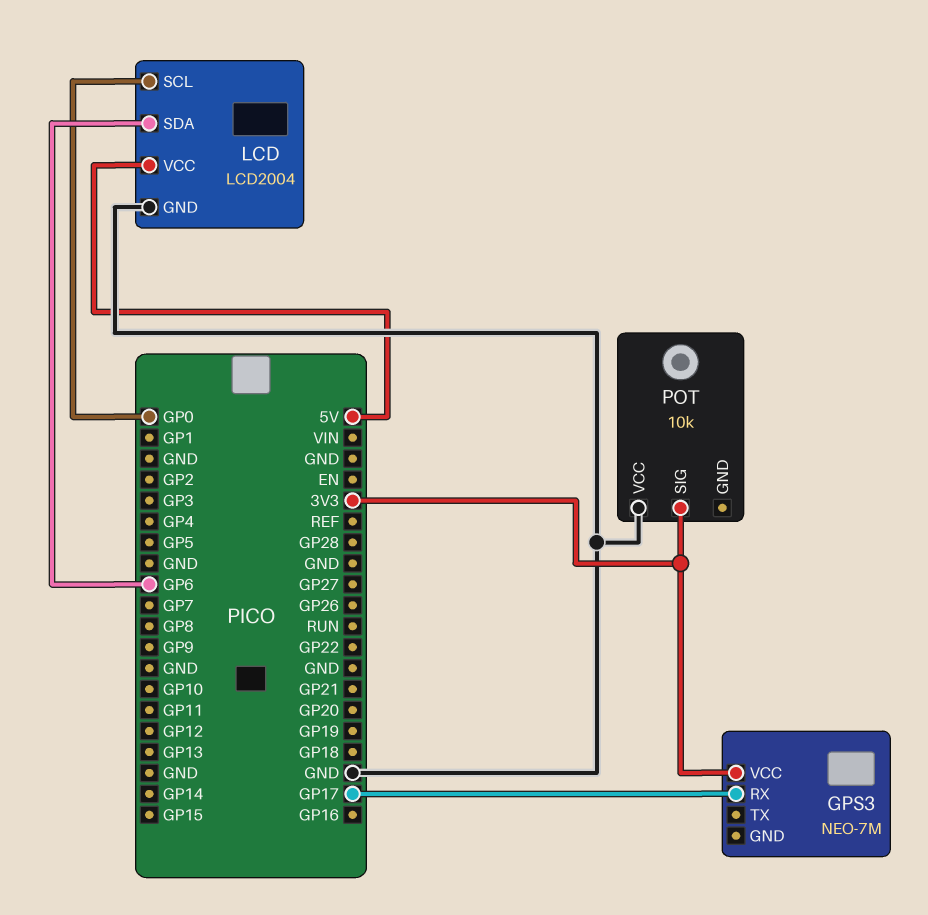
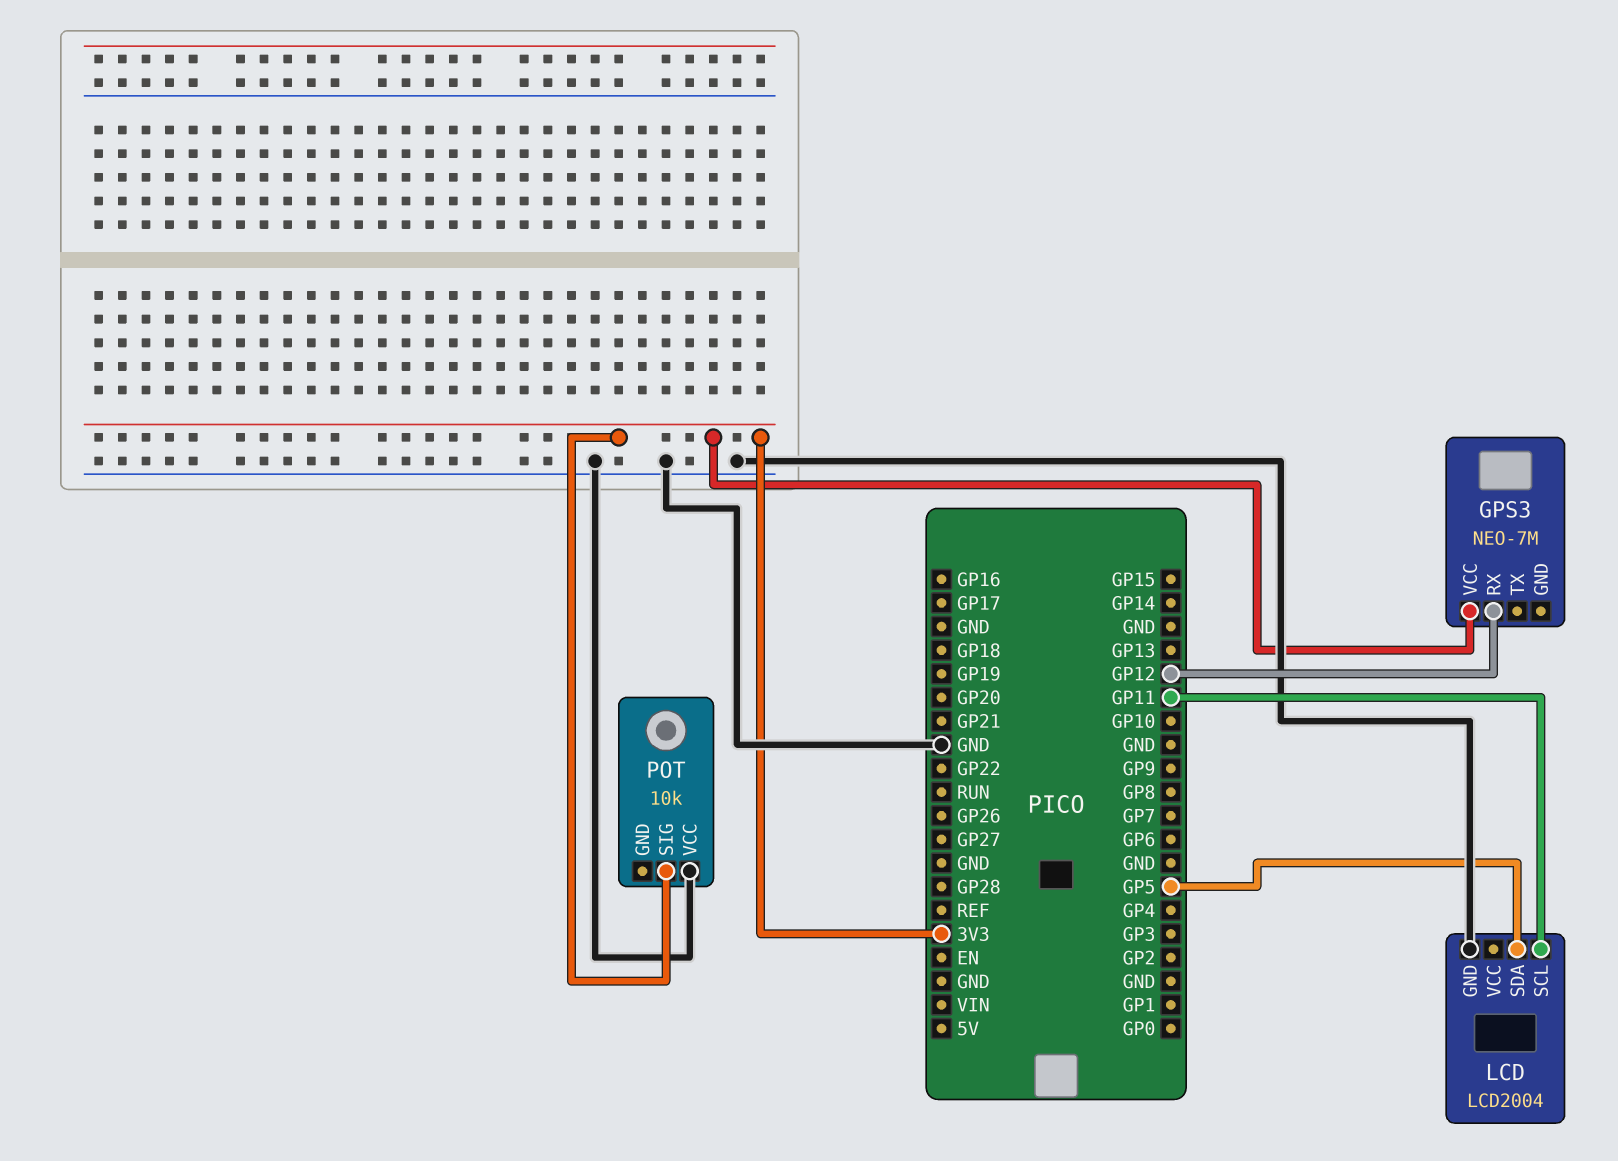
GPS3 pin RX: GP17 -> GP12
LCD pin SCL: GP0 -> GP11
LCD pin SDA: GP6 -> GP5
LCD pin VCC: 5V -> none

